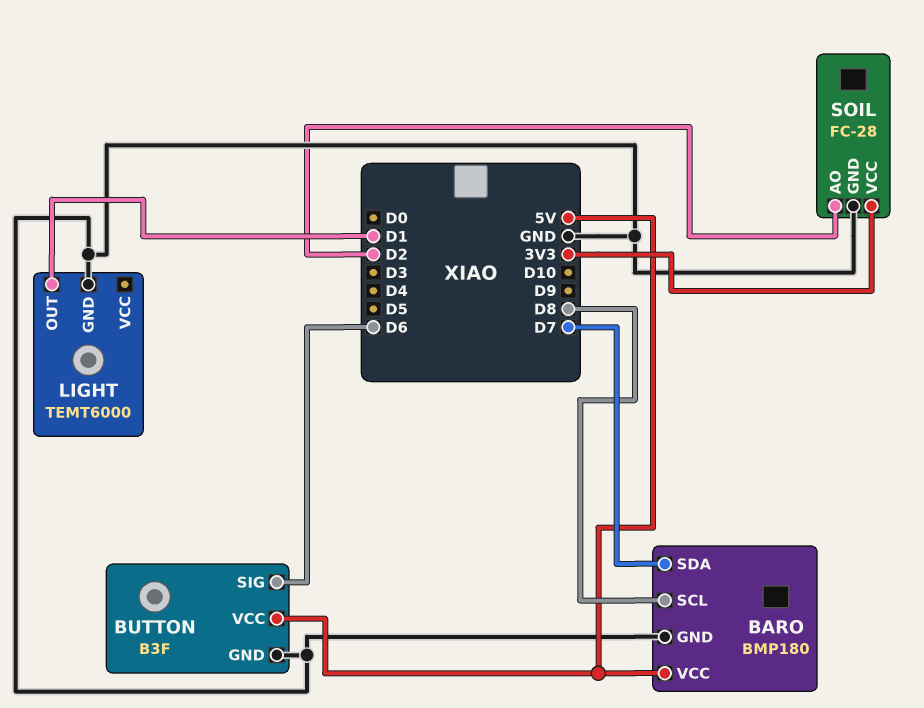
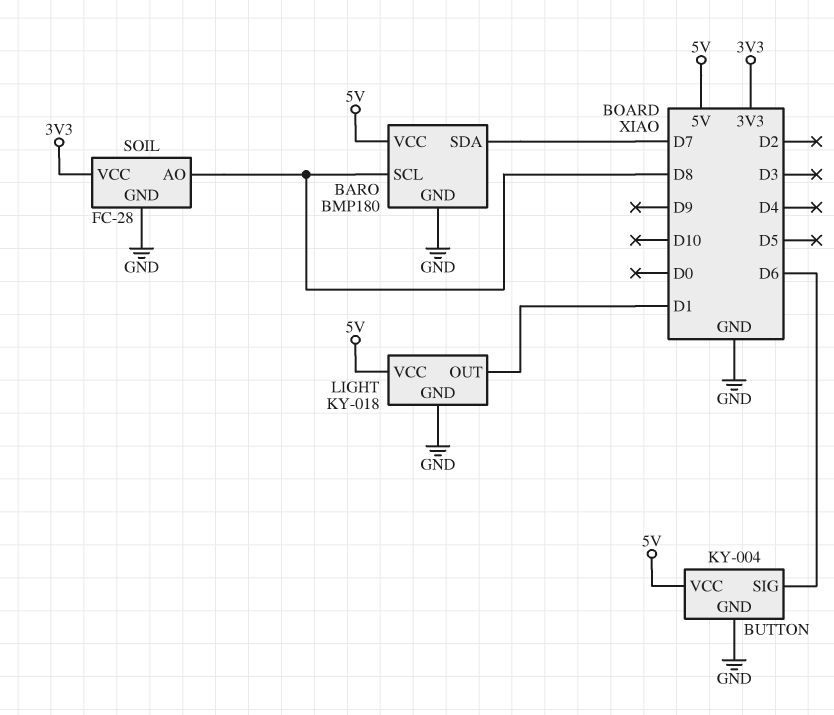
BUTTON: B3F -> KY-004
LIGHT: TEMT6000 -> KY-018
LIGHT pin VCC: none -> 5V
SOIL pin AO: D2 -> D8

